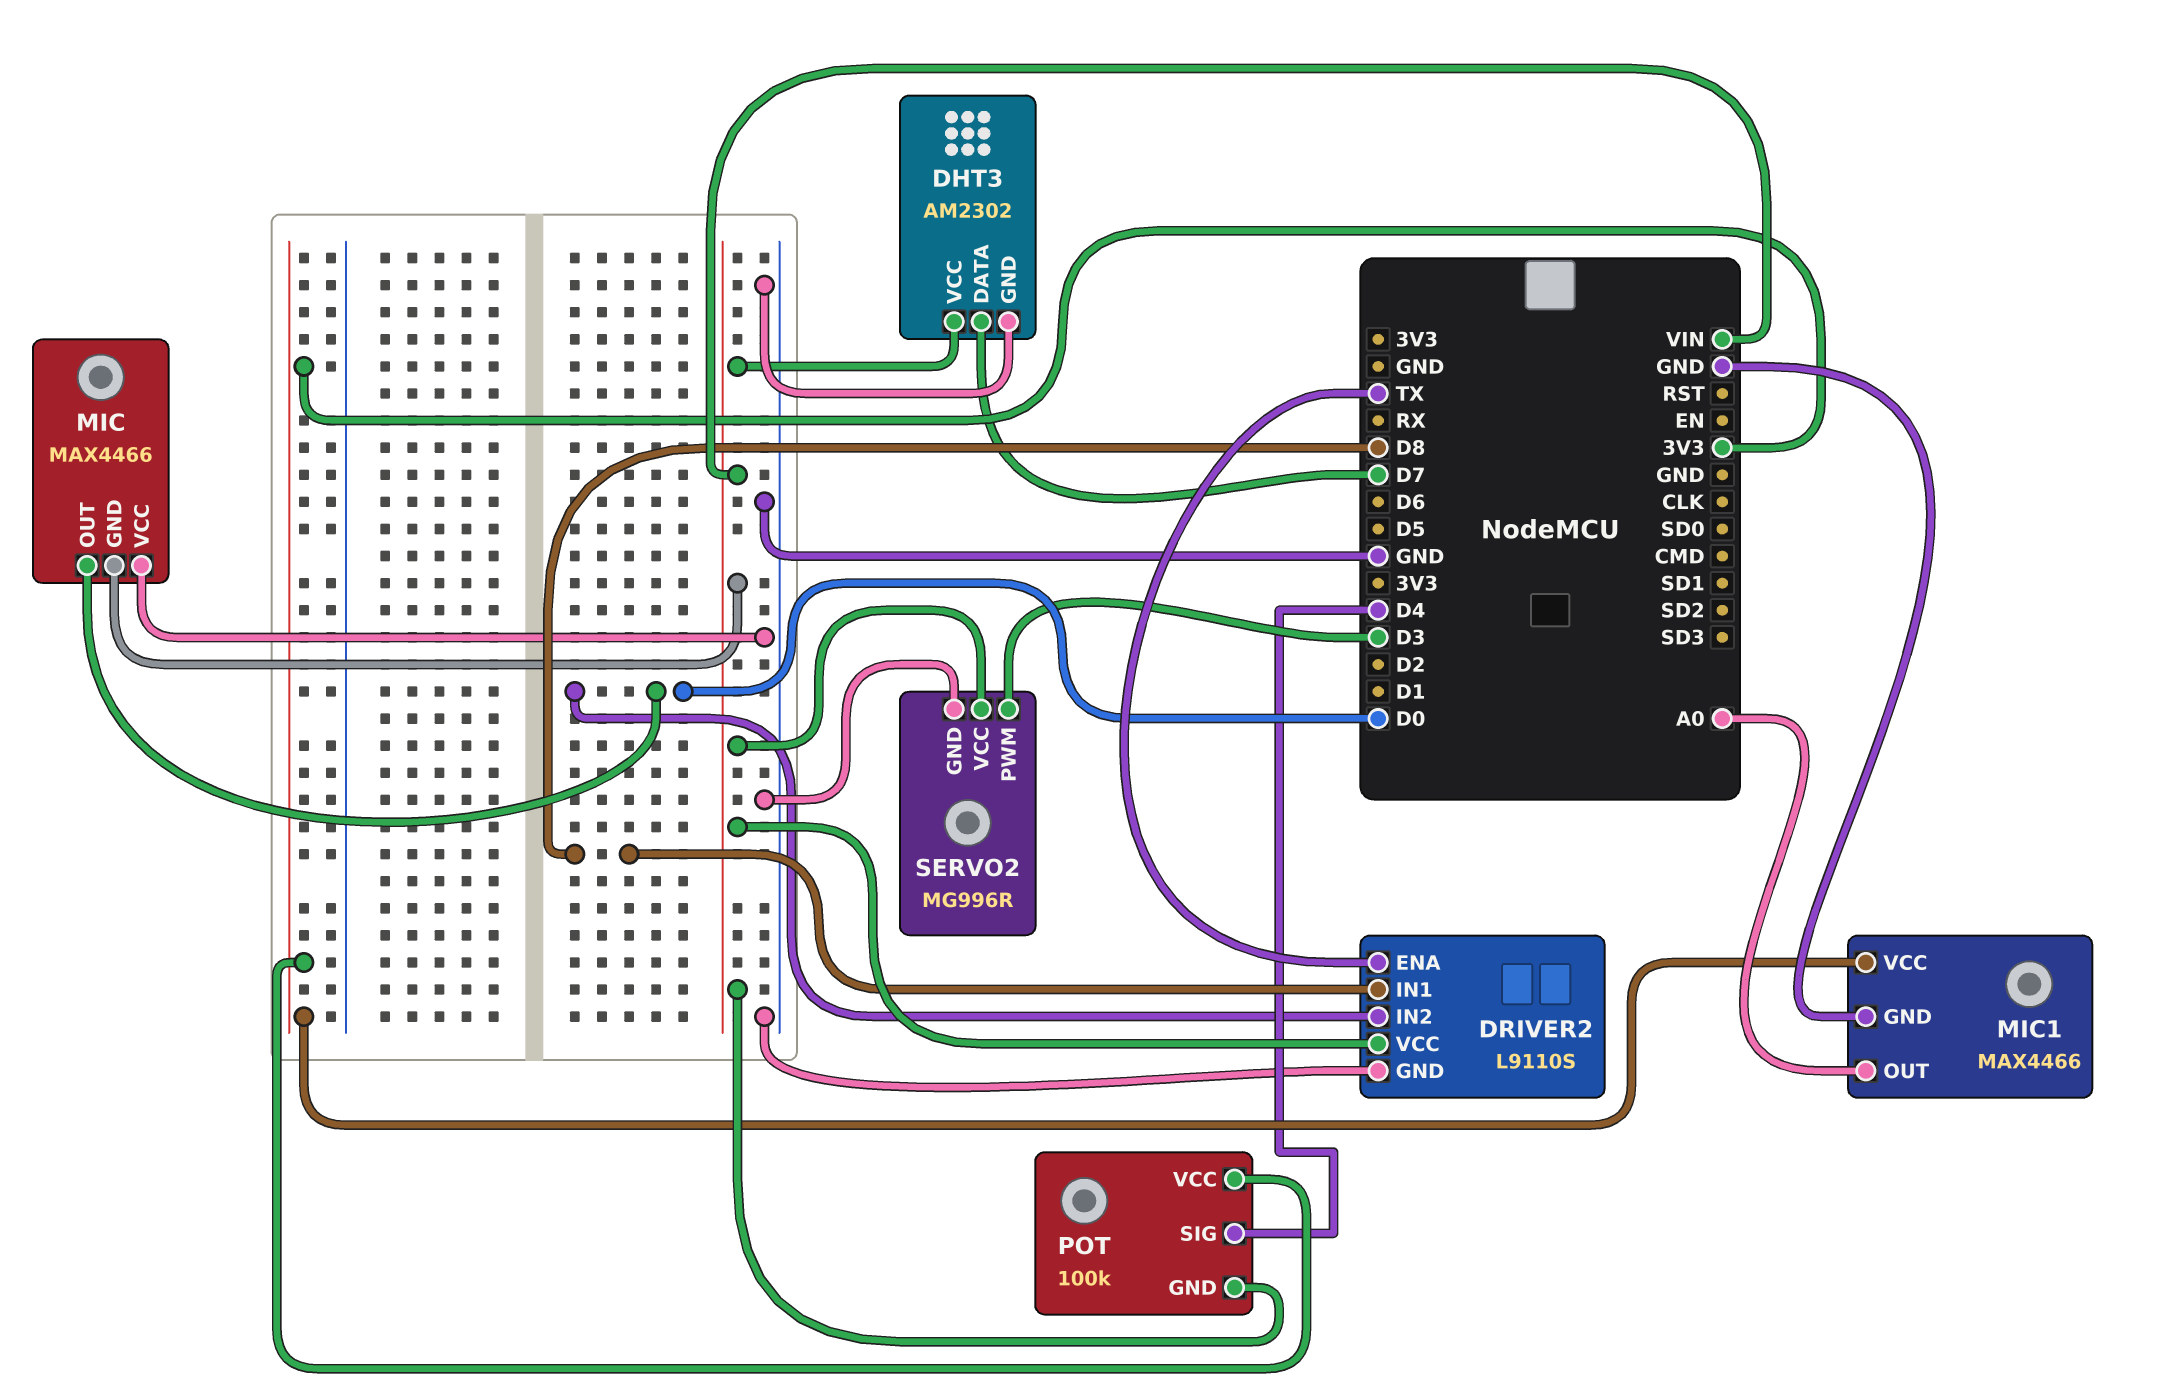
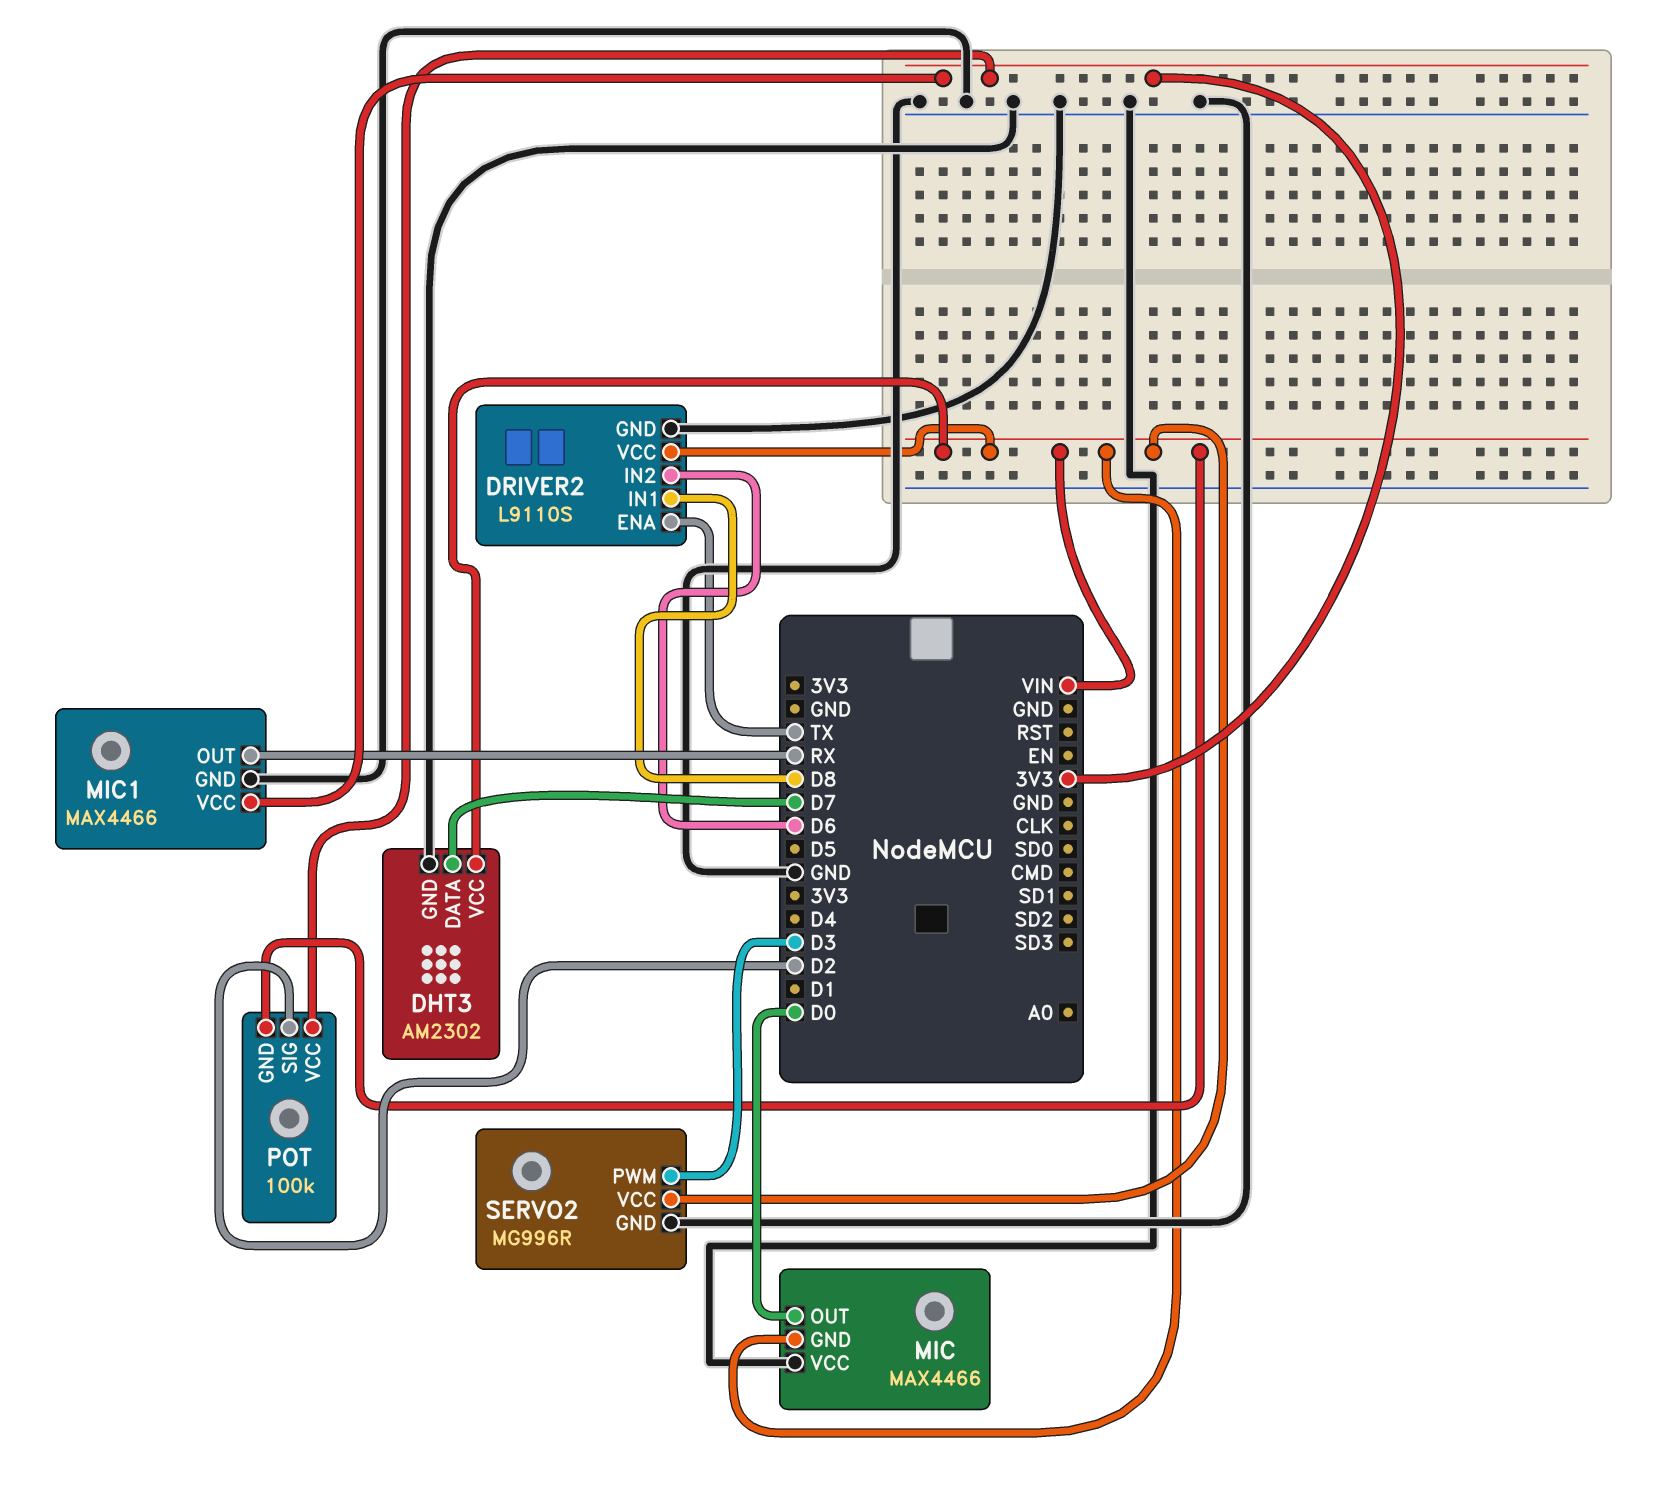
DRIVER2 pin IN2: D0 -> D6
MIC1 pin OUT: A0 -> RX
POT pin SIG: D4 -> D2

